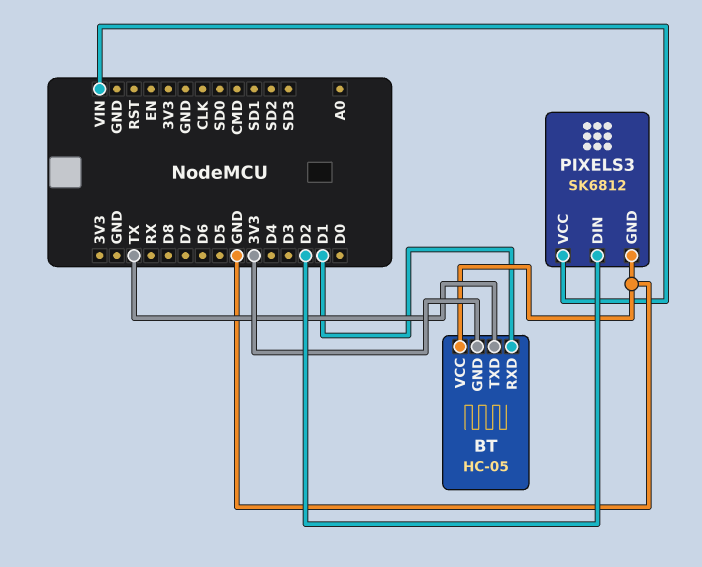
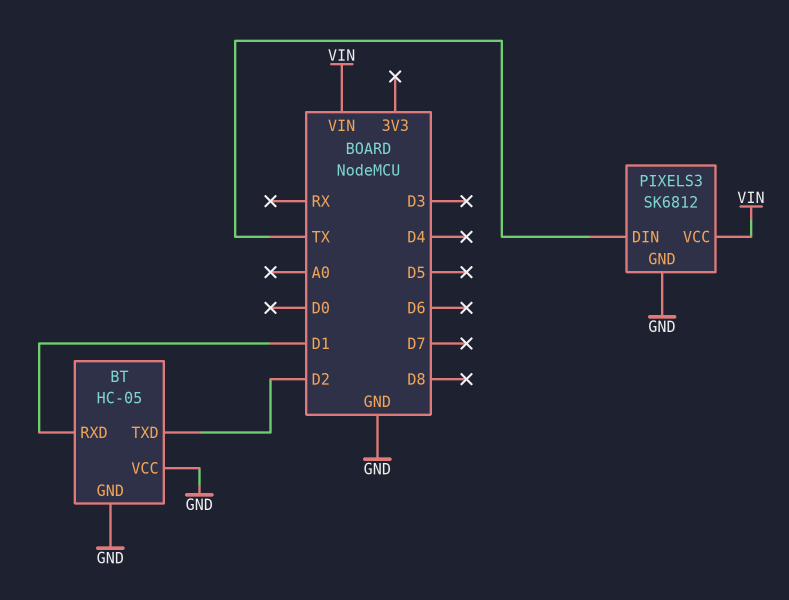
BT pin GND: 3V3 -> GND
BT pin TXD: TX -> D2
PIXELS3 pin DIN: D2 -> TX

